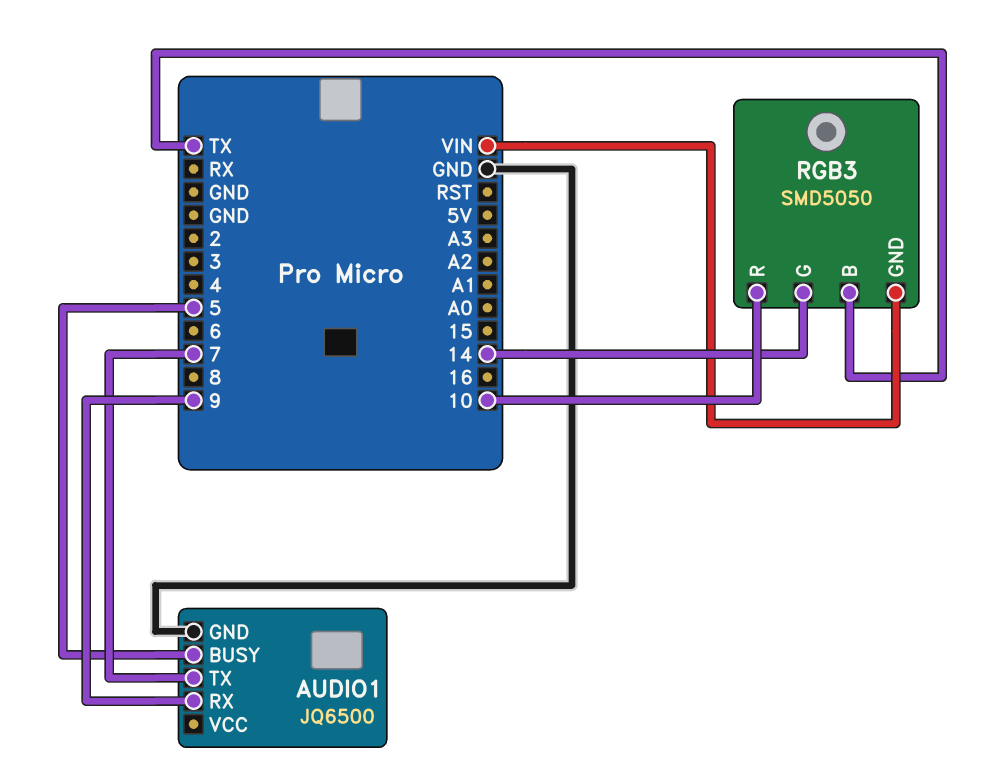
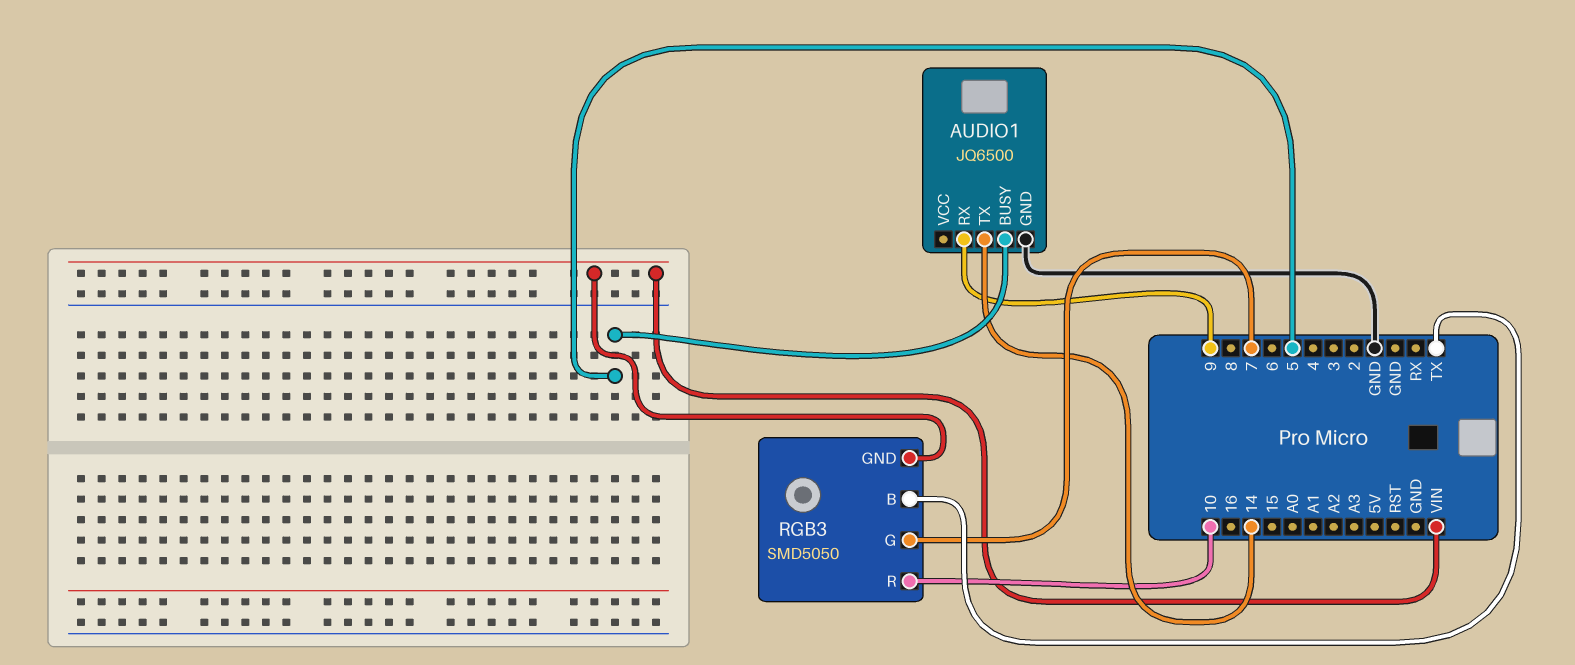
AUDIO1 pin TX: 7 -> 14
RGB3 pin G: 14 -> 7

